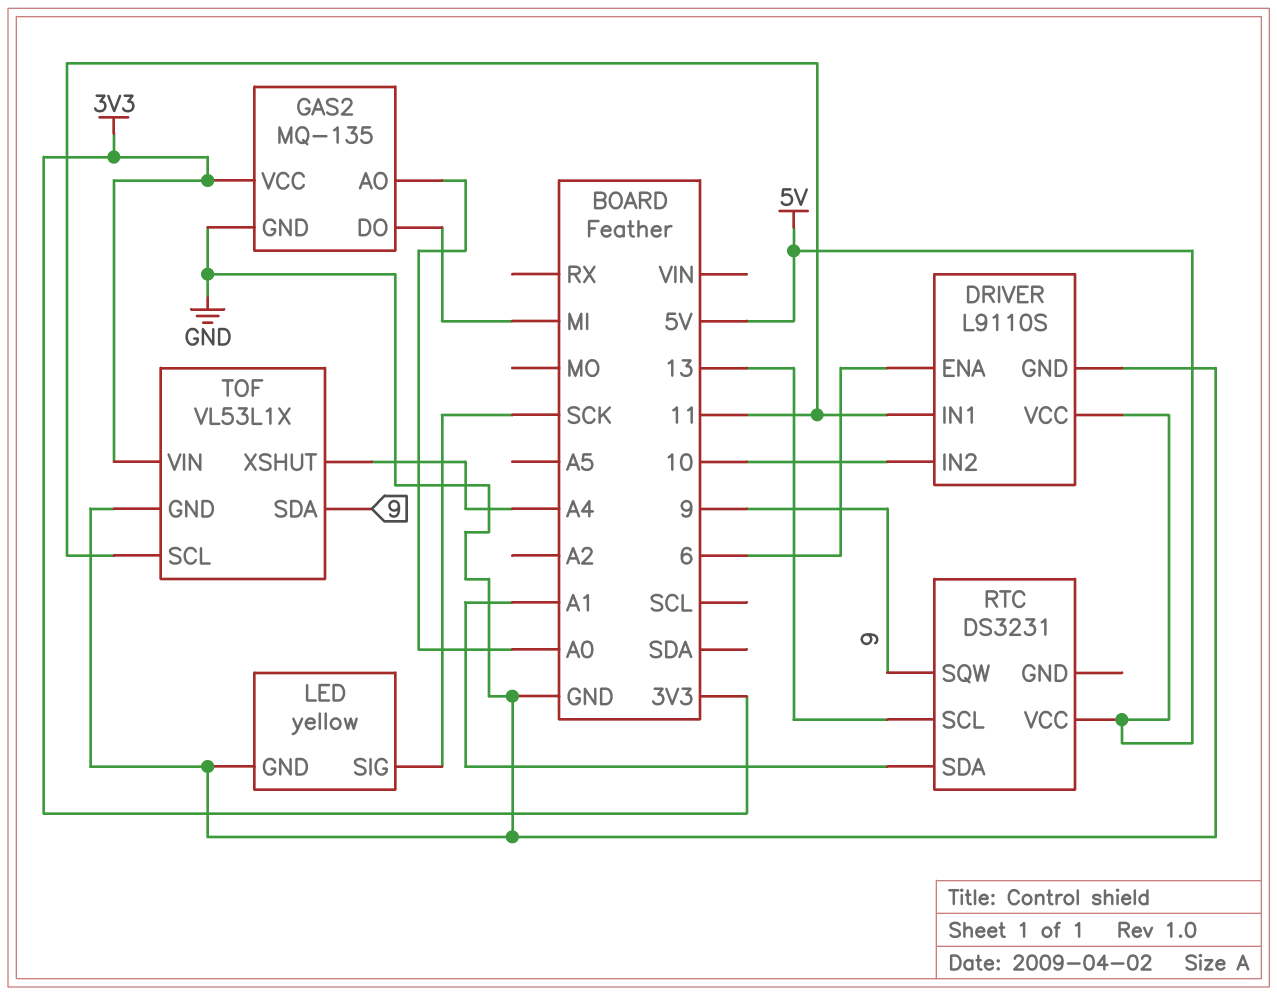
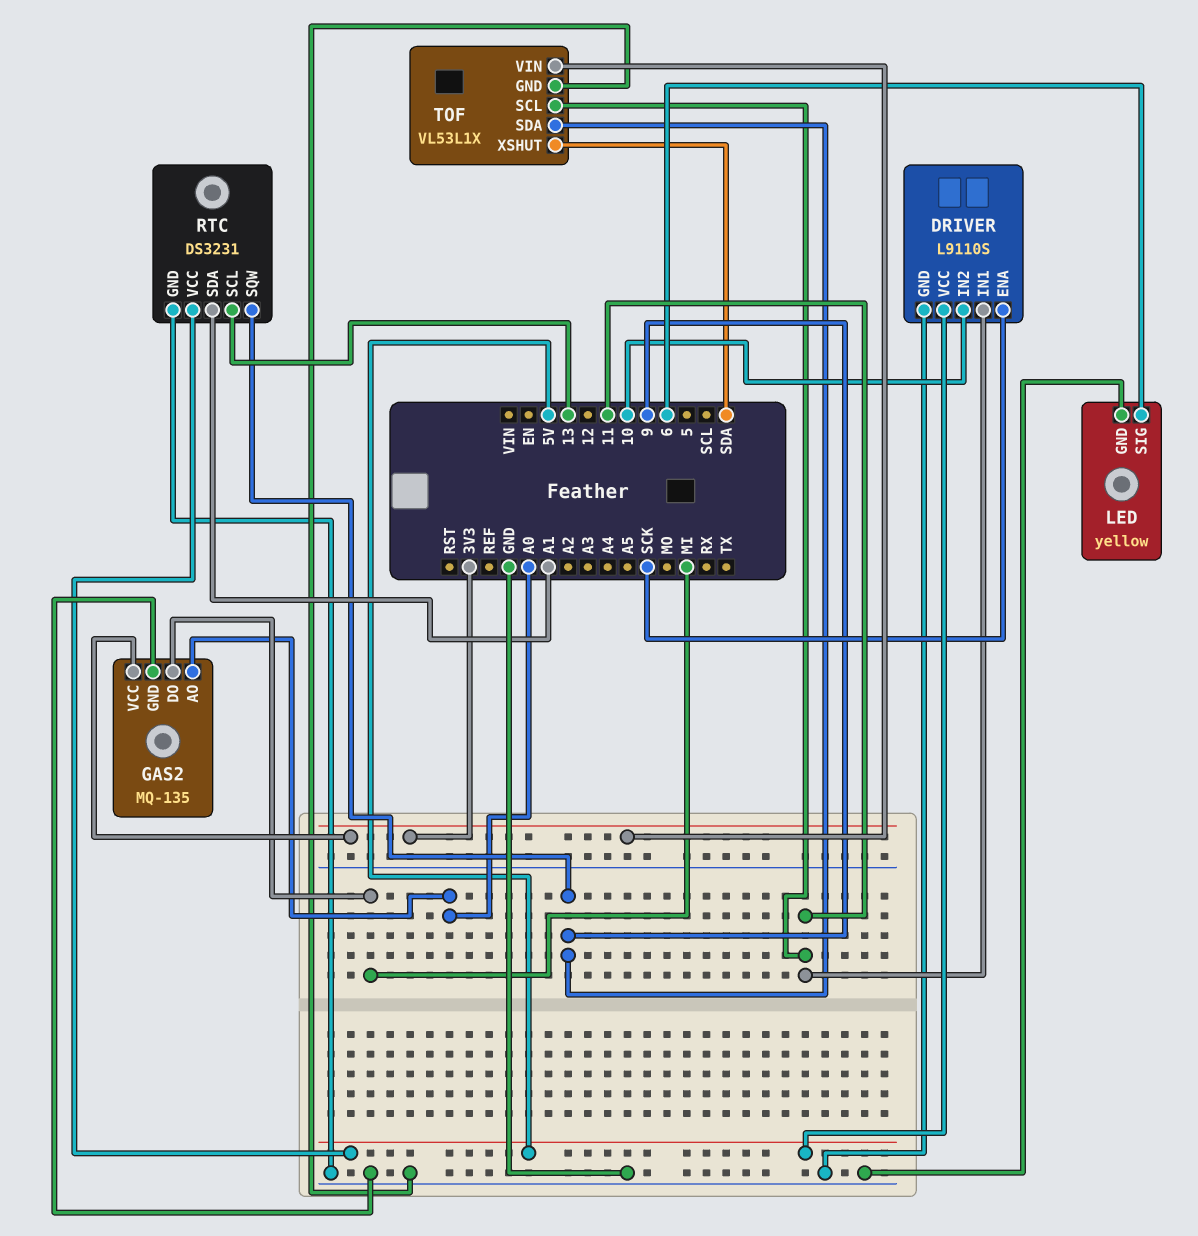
DRIVER pin ENA: 6 -> SCK
LED pin SIG: SCK -> 6
RTC pin GND: none -> GND
TOF pin XSHUT: A4 -> SDA

